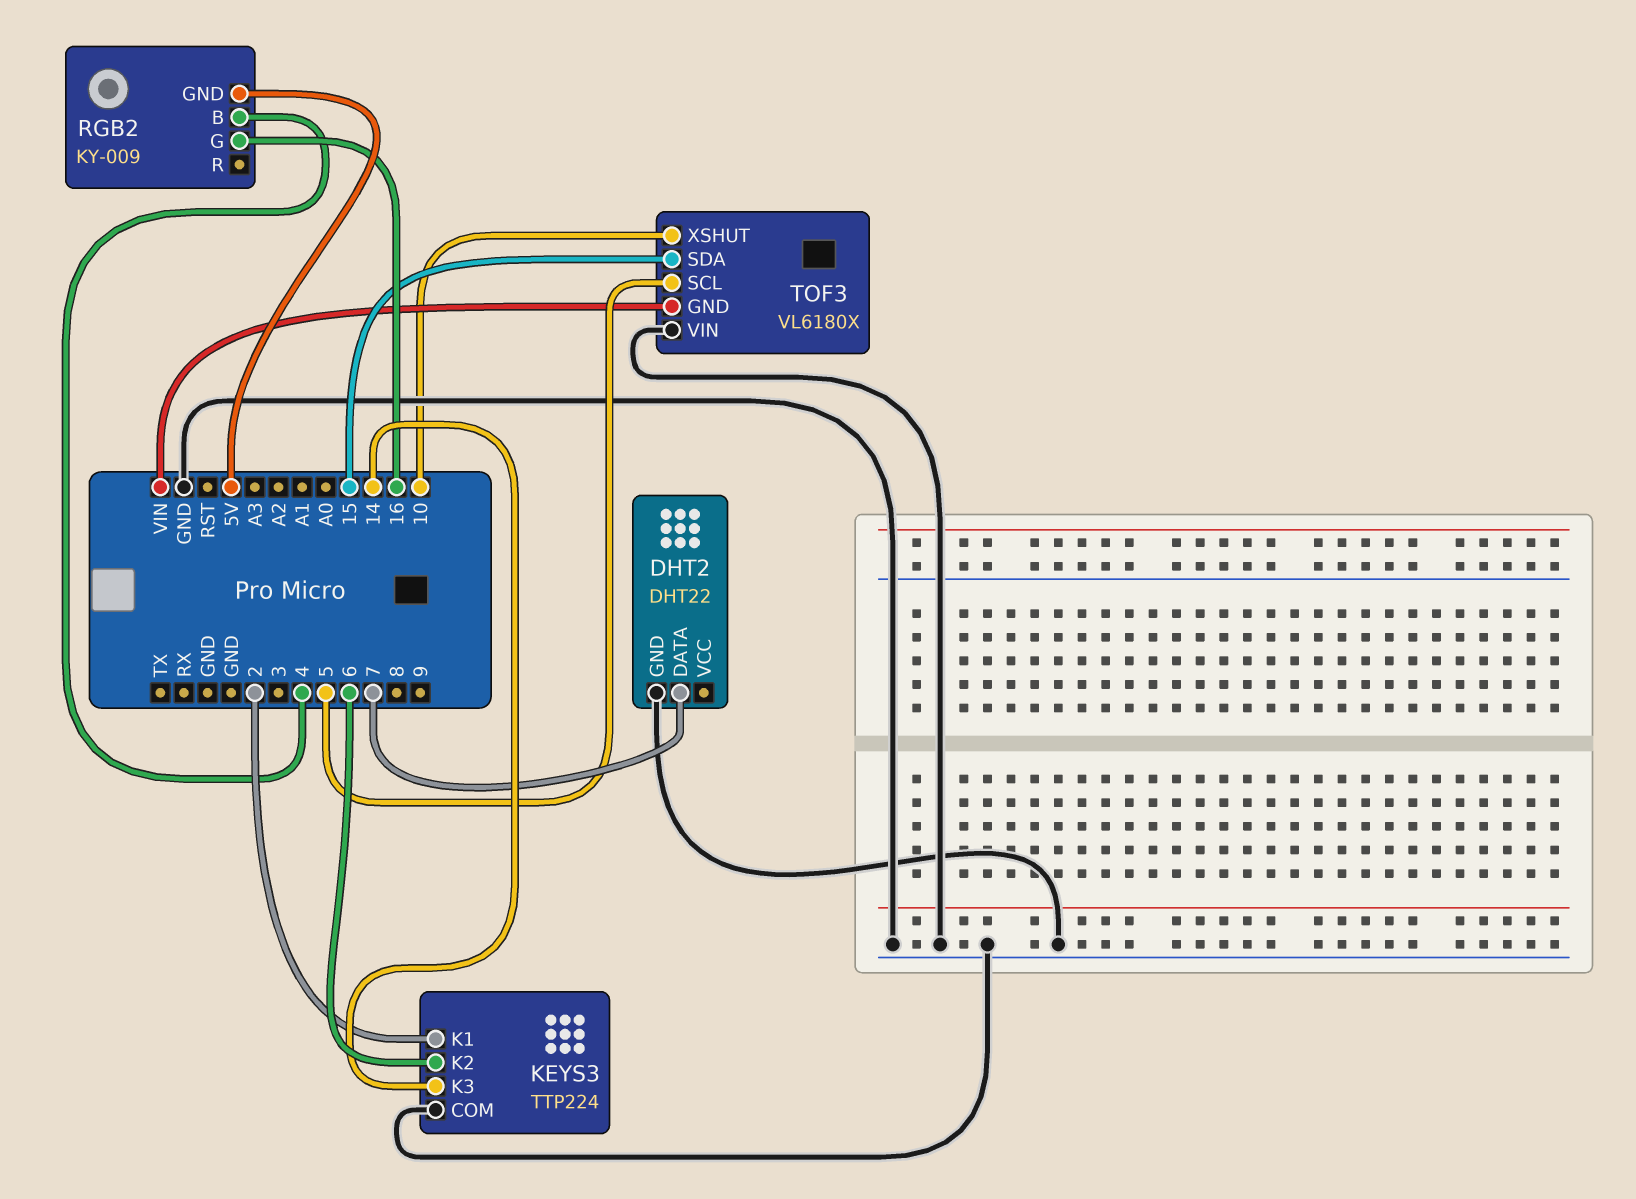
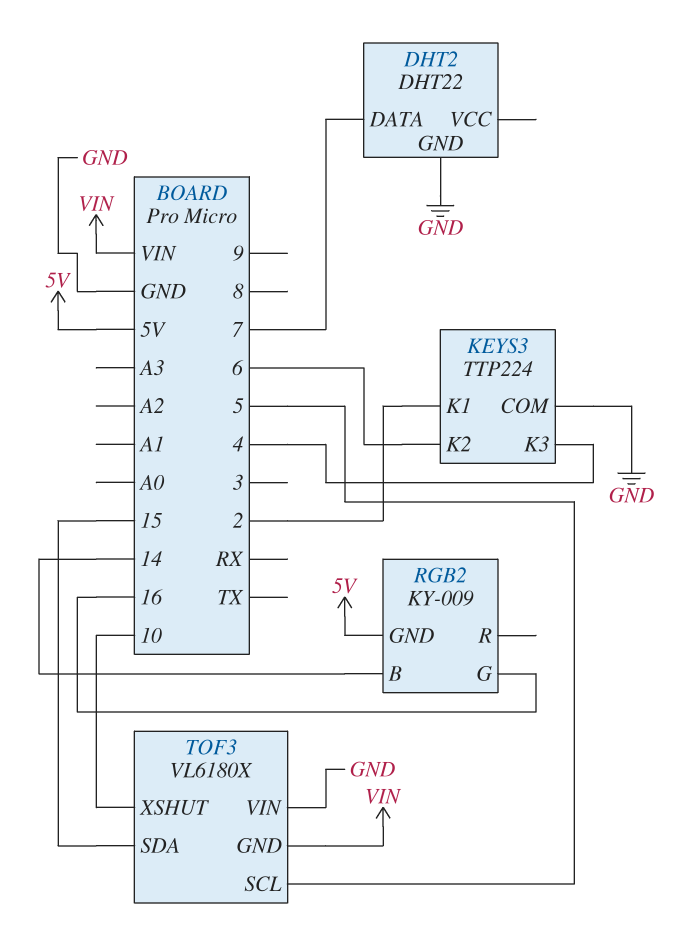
KEYS3 pin K3: 14 -> 4
RGB2 pin B: 4 -> 14

